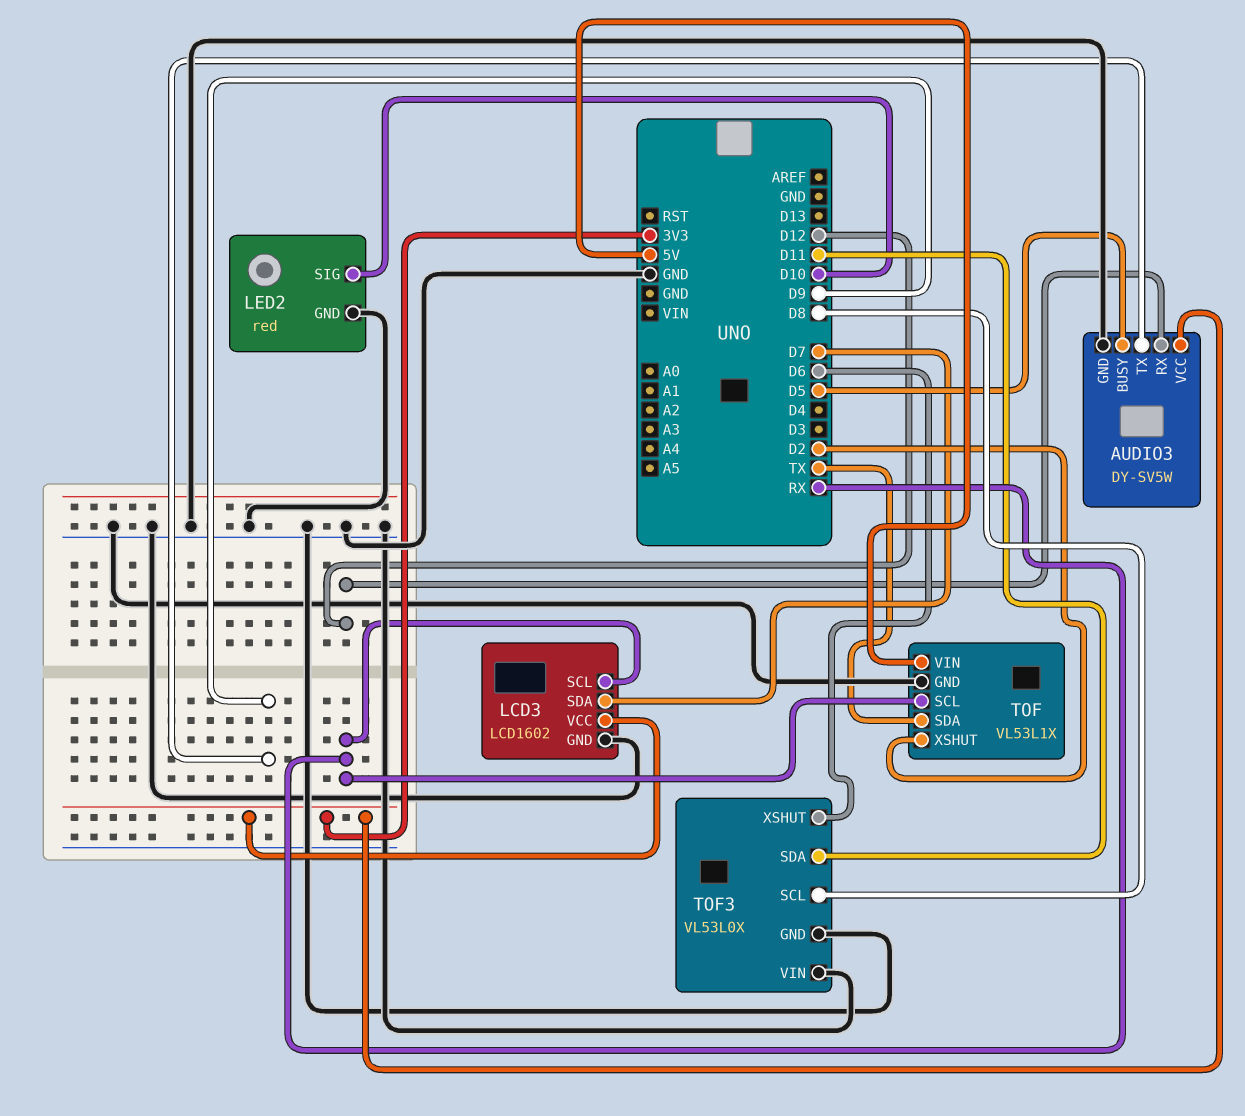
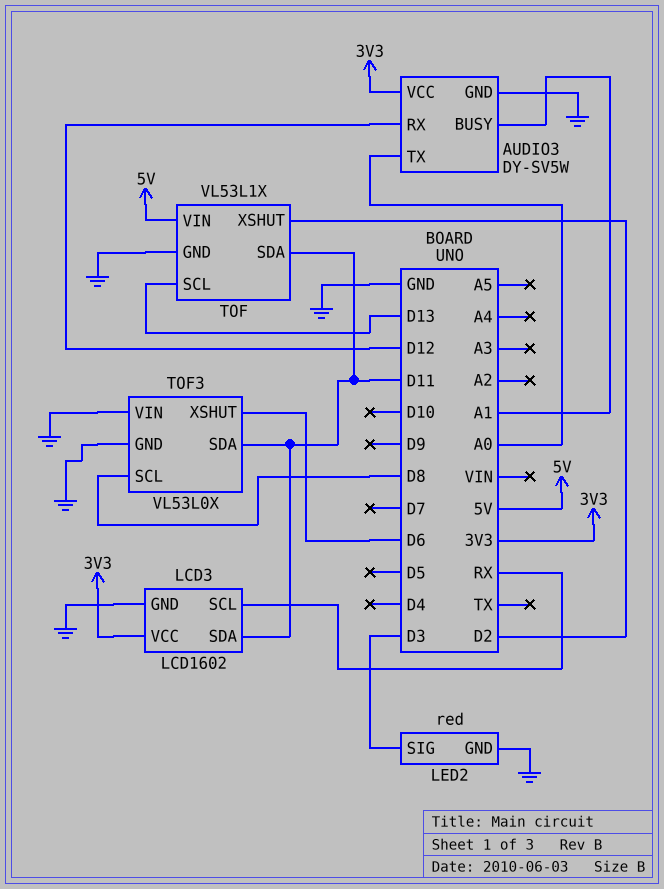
AUDIO3 pin BUSY: D5 -> A1
AUDIO3 pin TX: D9 -> A0
LCD3 pin SDA: D7 -> D11
LED2 pin SIG: D10 -> D3
TOF pin SCL: RX -> D13
TOF pin SDA: TX -> D11

